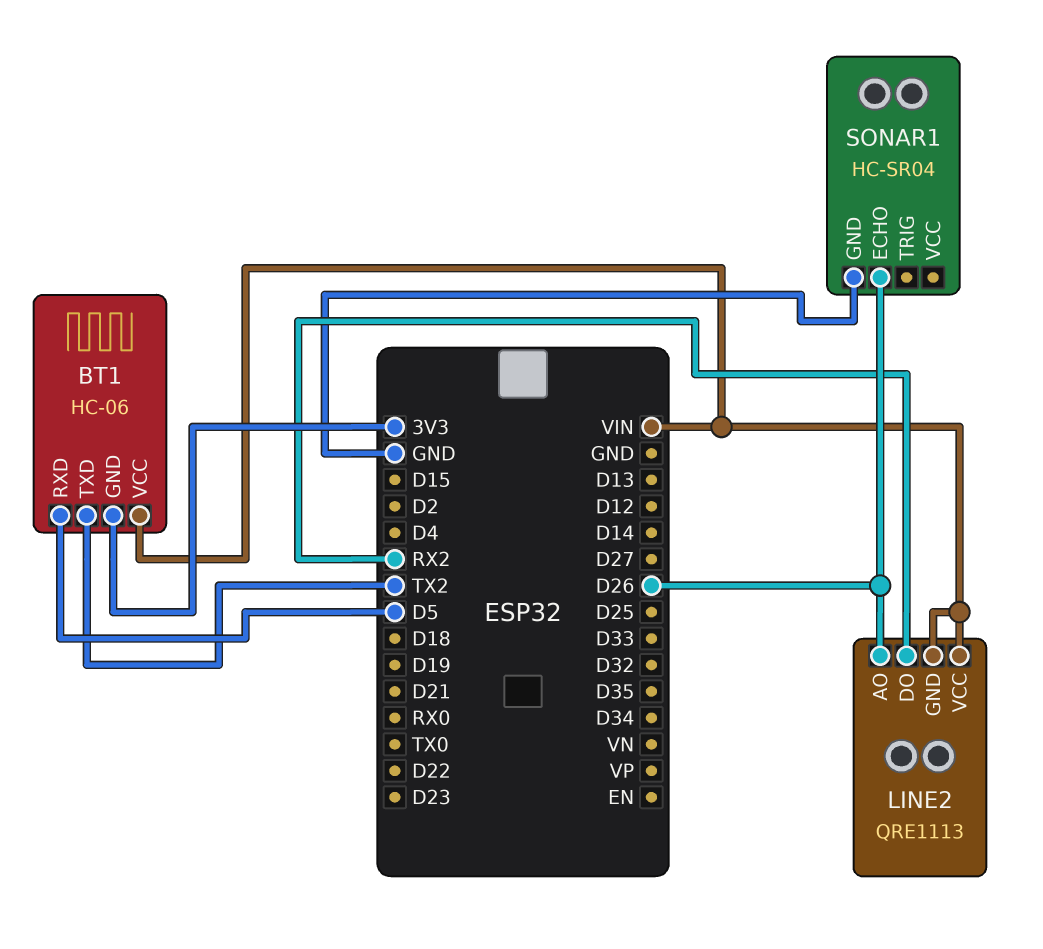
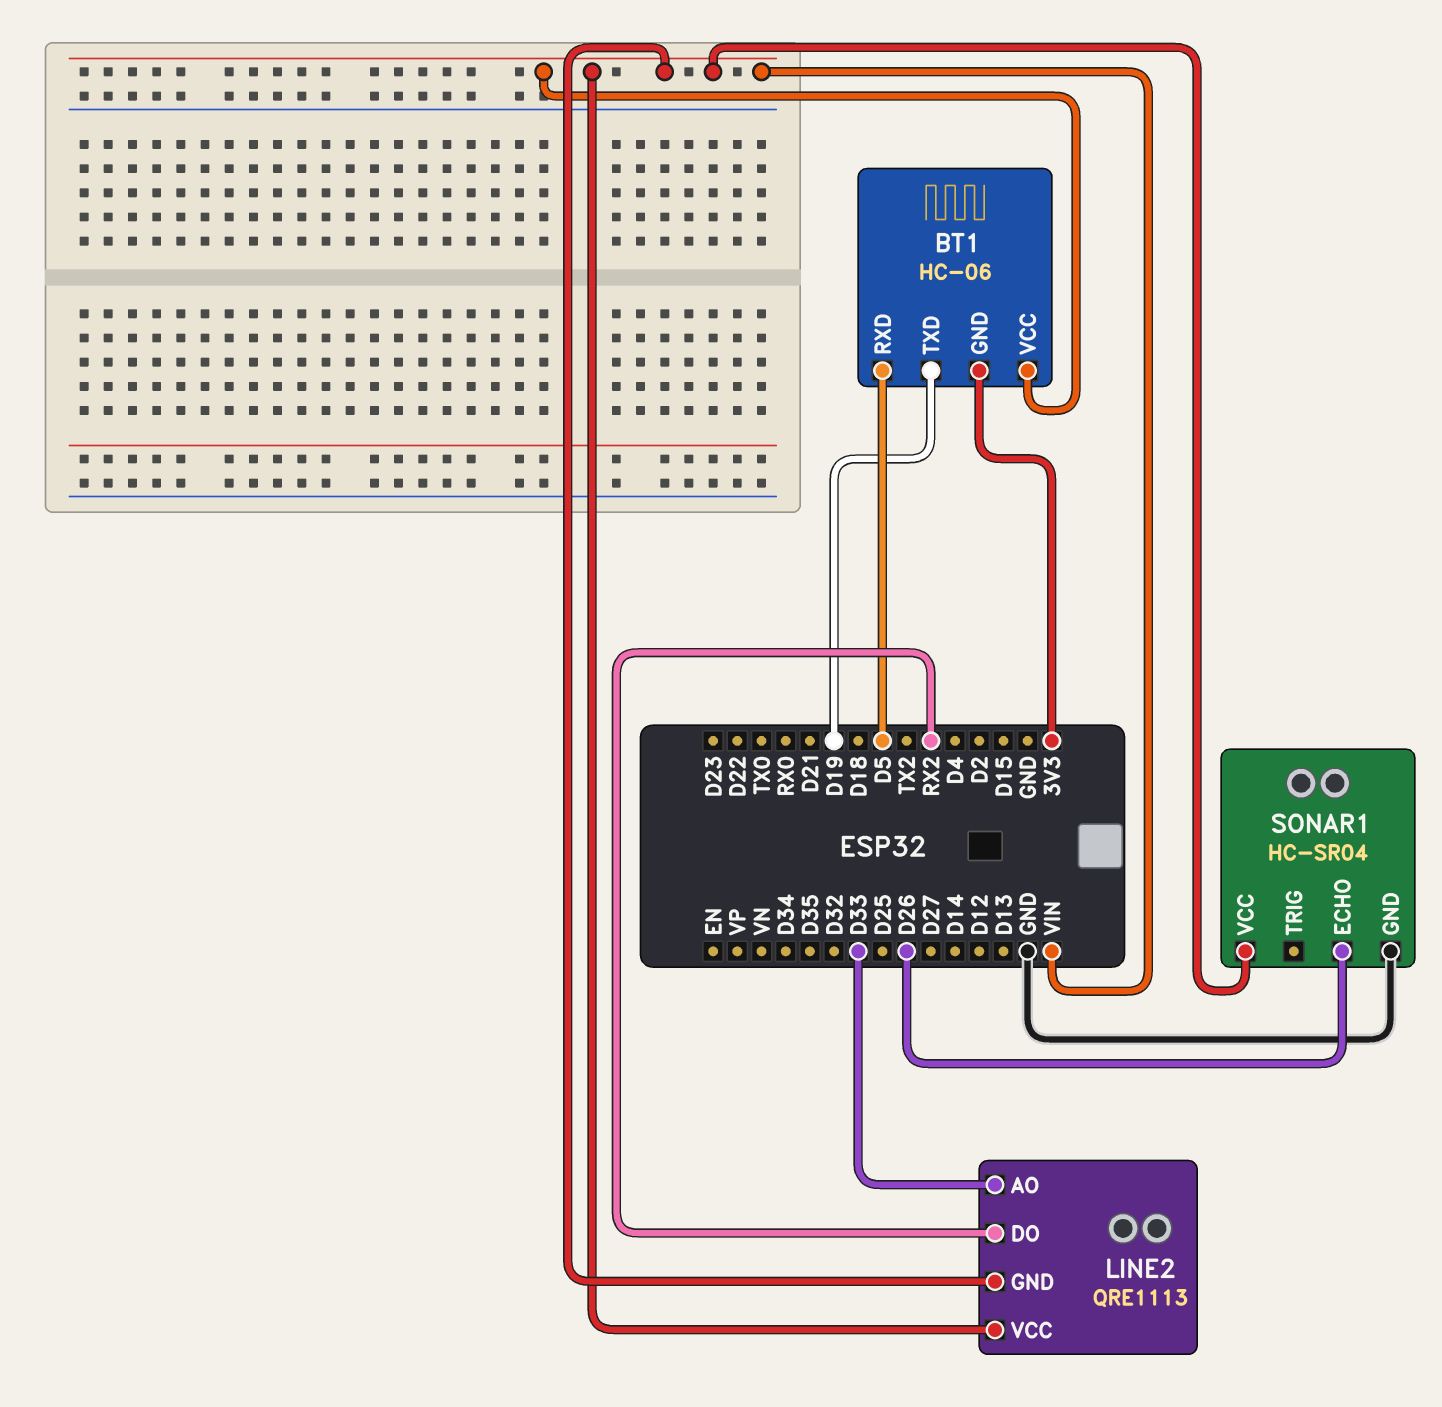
BT1 pin TXD: TX2 -> D19
LINE2 pin AO: D26 -> D33
SONAR1 pin VCC: none -> VIN

